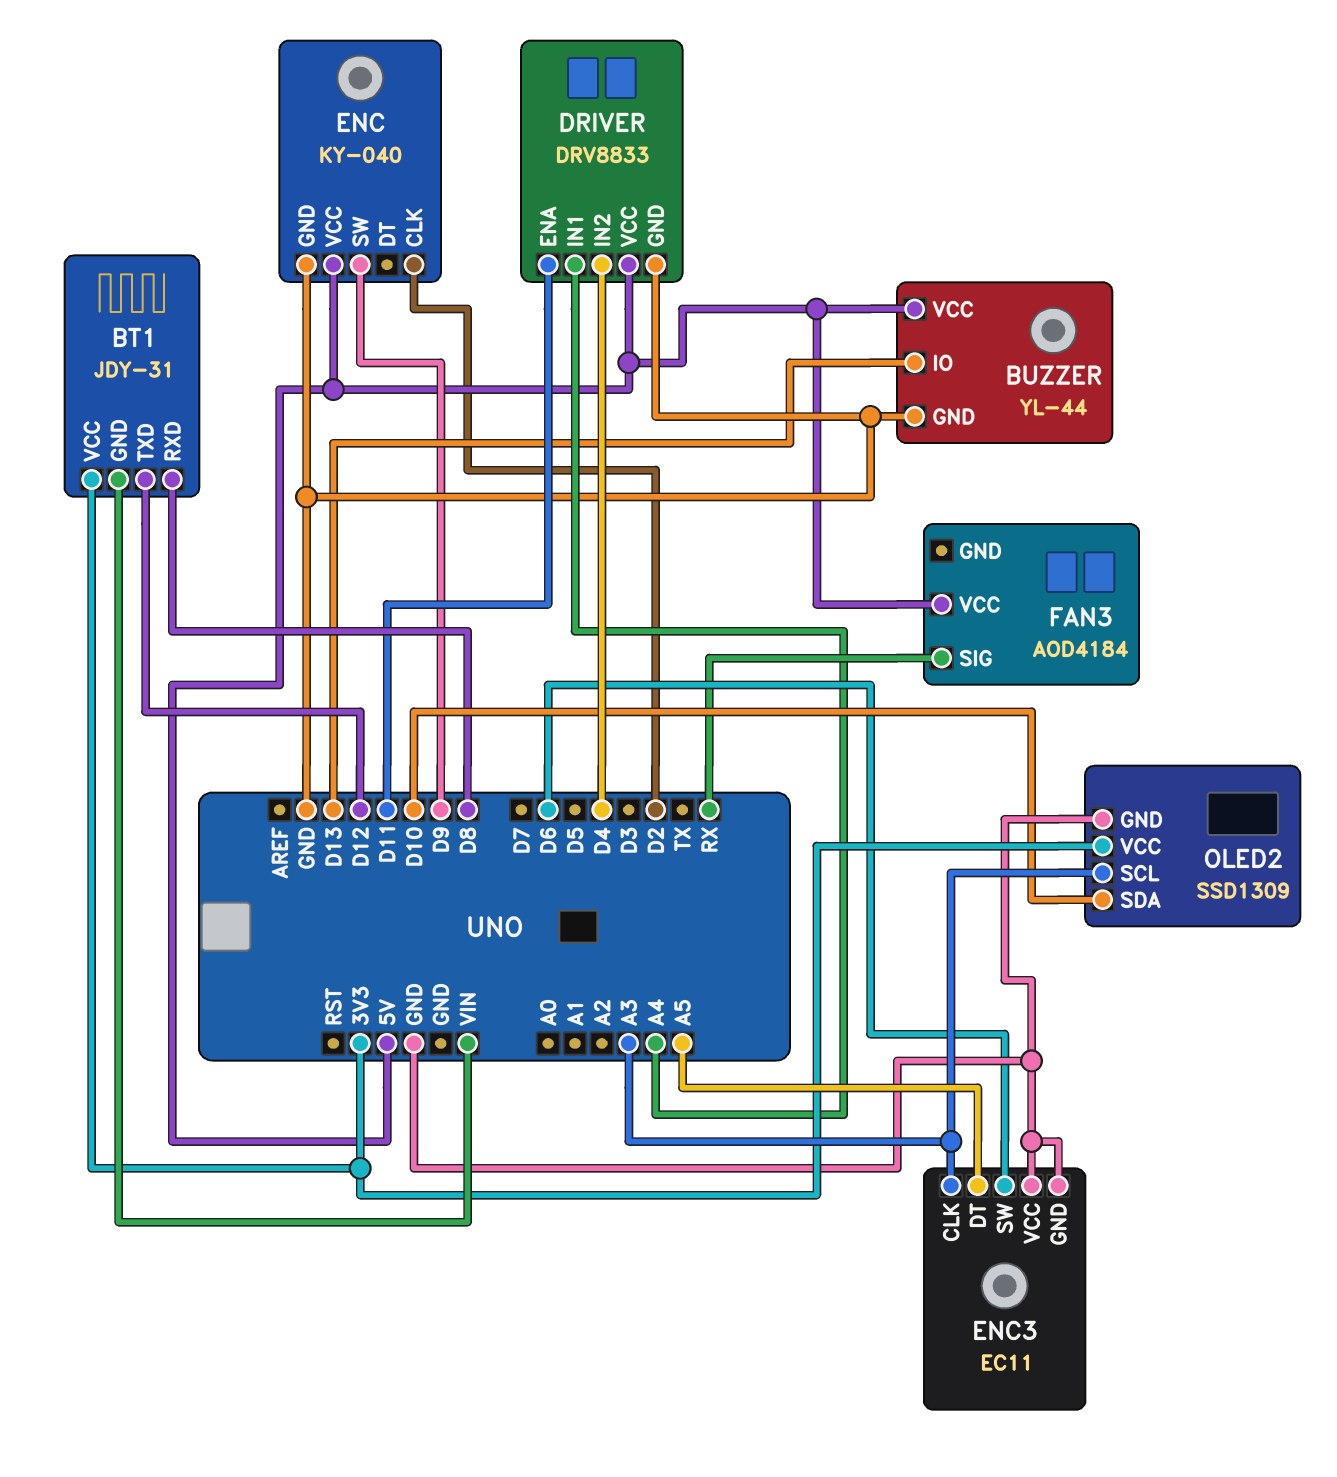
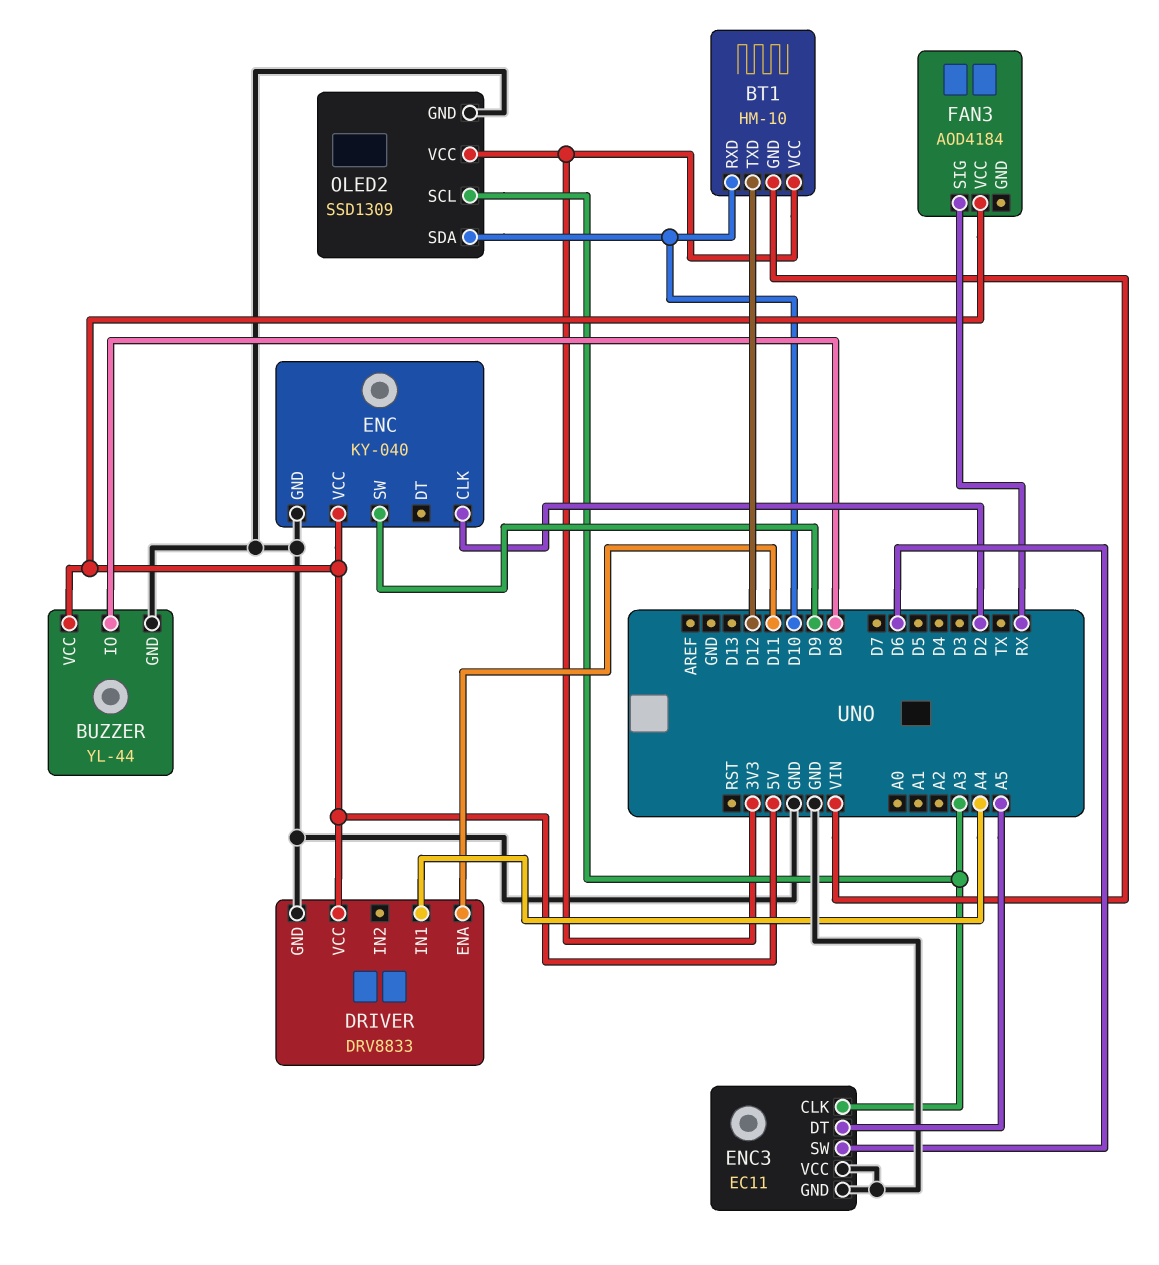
BT1: JDY-31 -> HM-10
BT1 pin RXD: D8 -> D10
BUZZER pin IO: D13 -> D8
DRIVER pin IN2: D4 -> none

